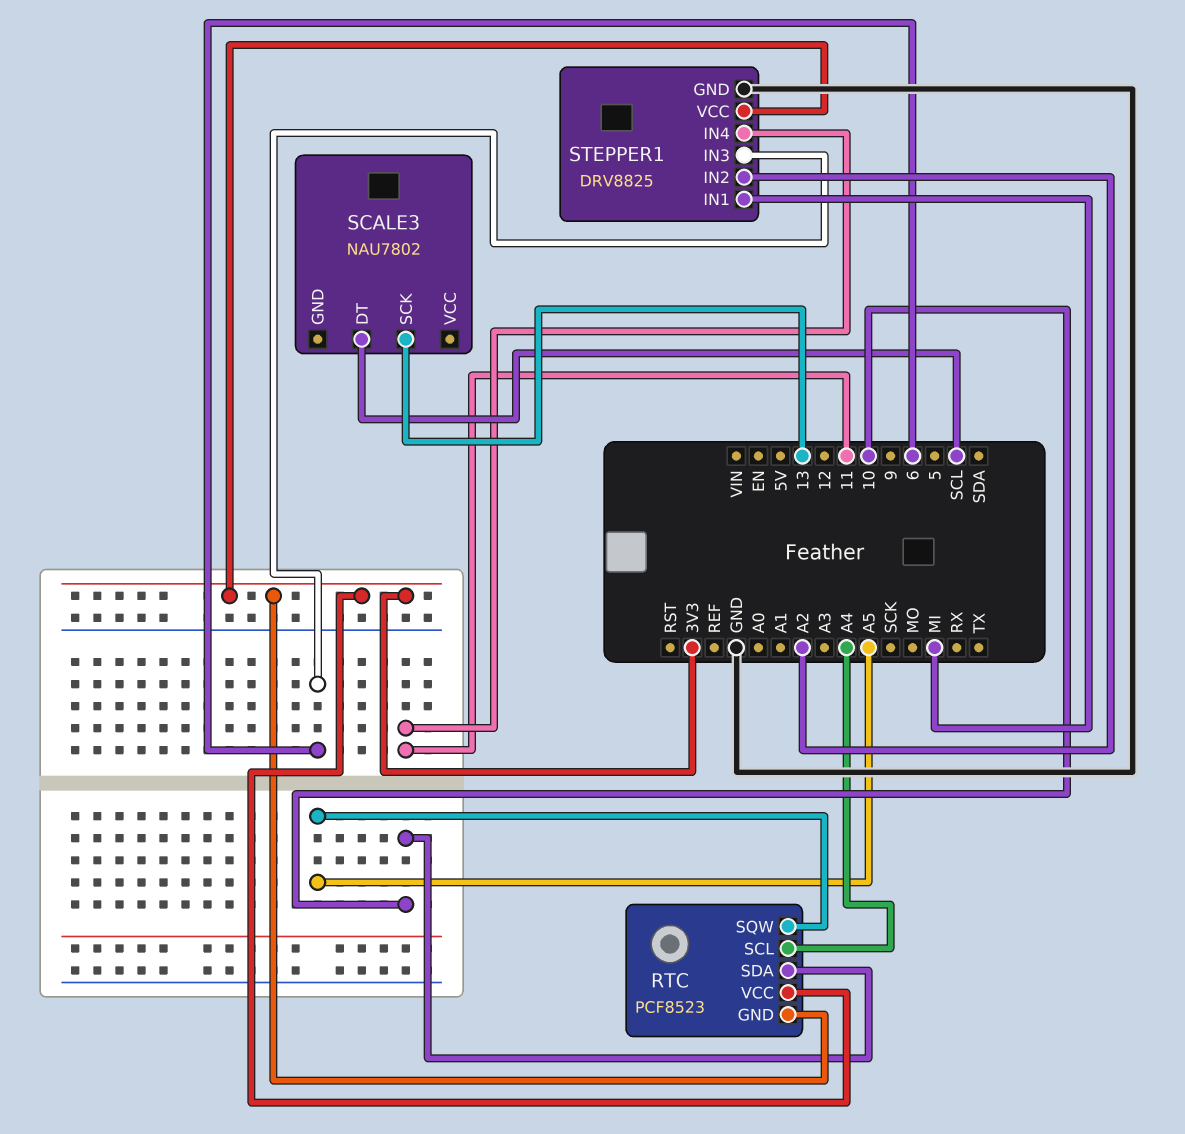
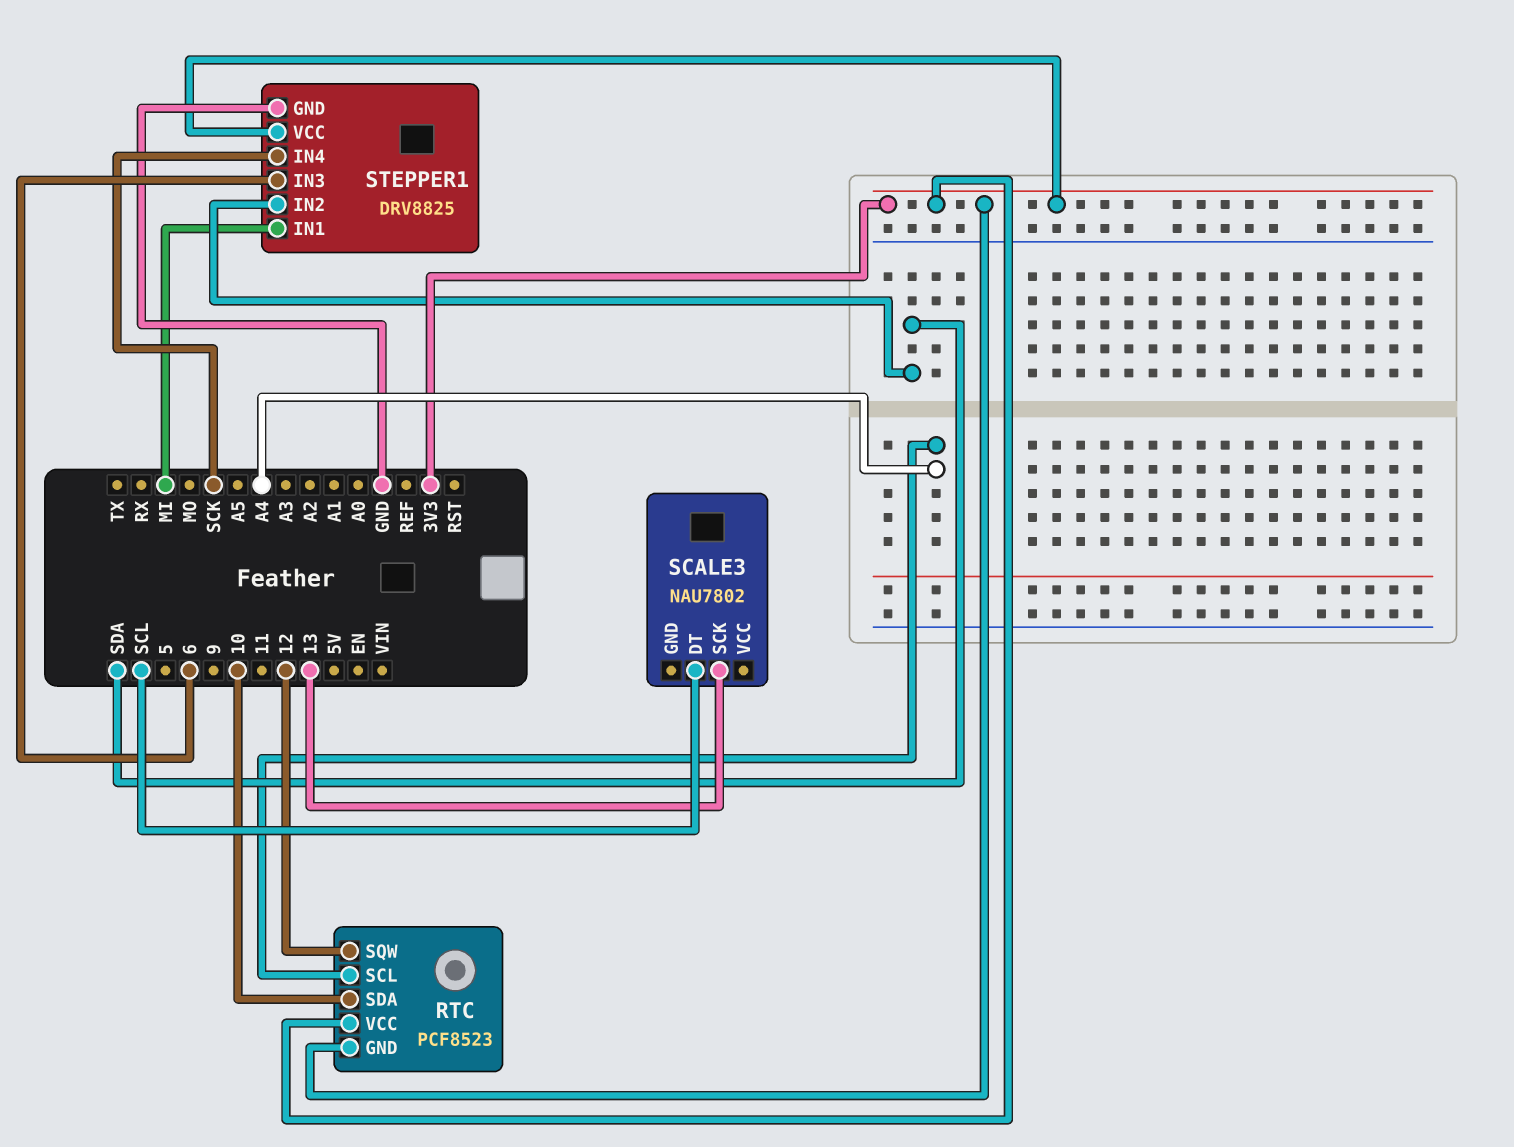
RTC pin SQW: A5 -> 12
STEPPER1 pin IN2: A2 -> SDA
STEPPER1 pin IN4: 11 -> SCK

